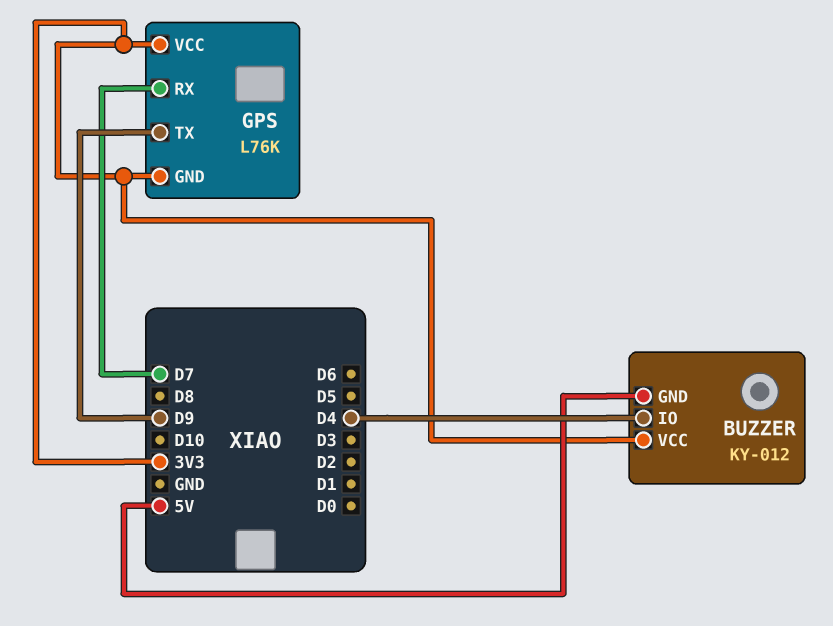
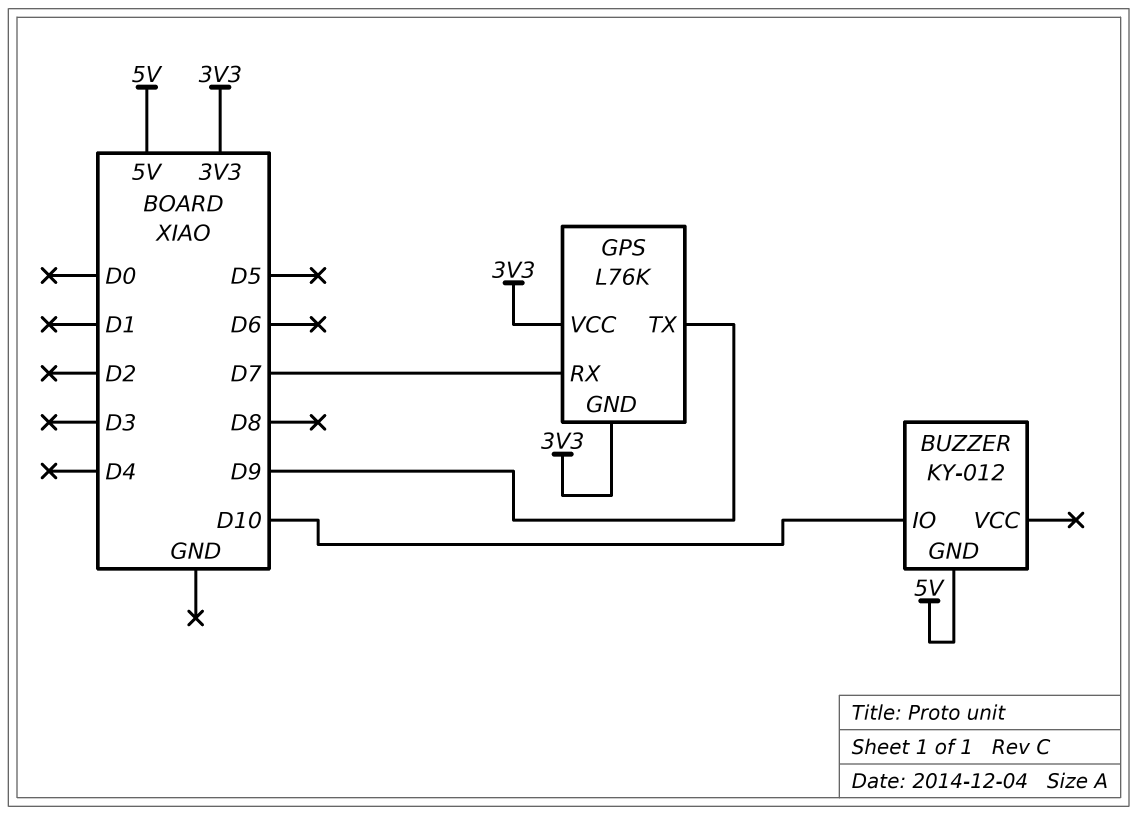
BUZZER pin IO: D4 -> D10
BUZZER pin VCC: 3V3 -> none

